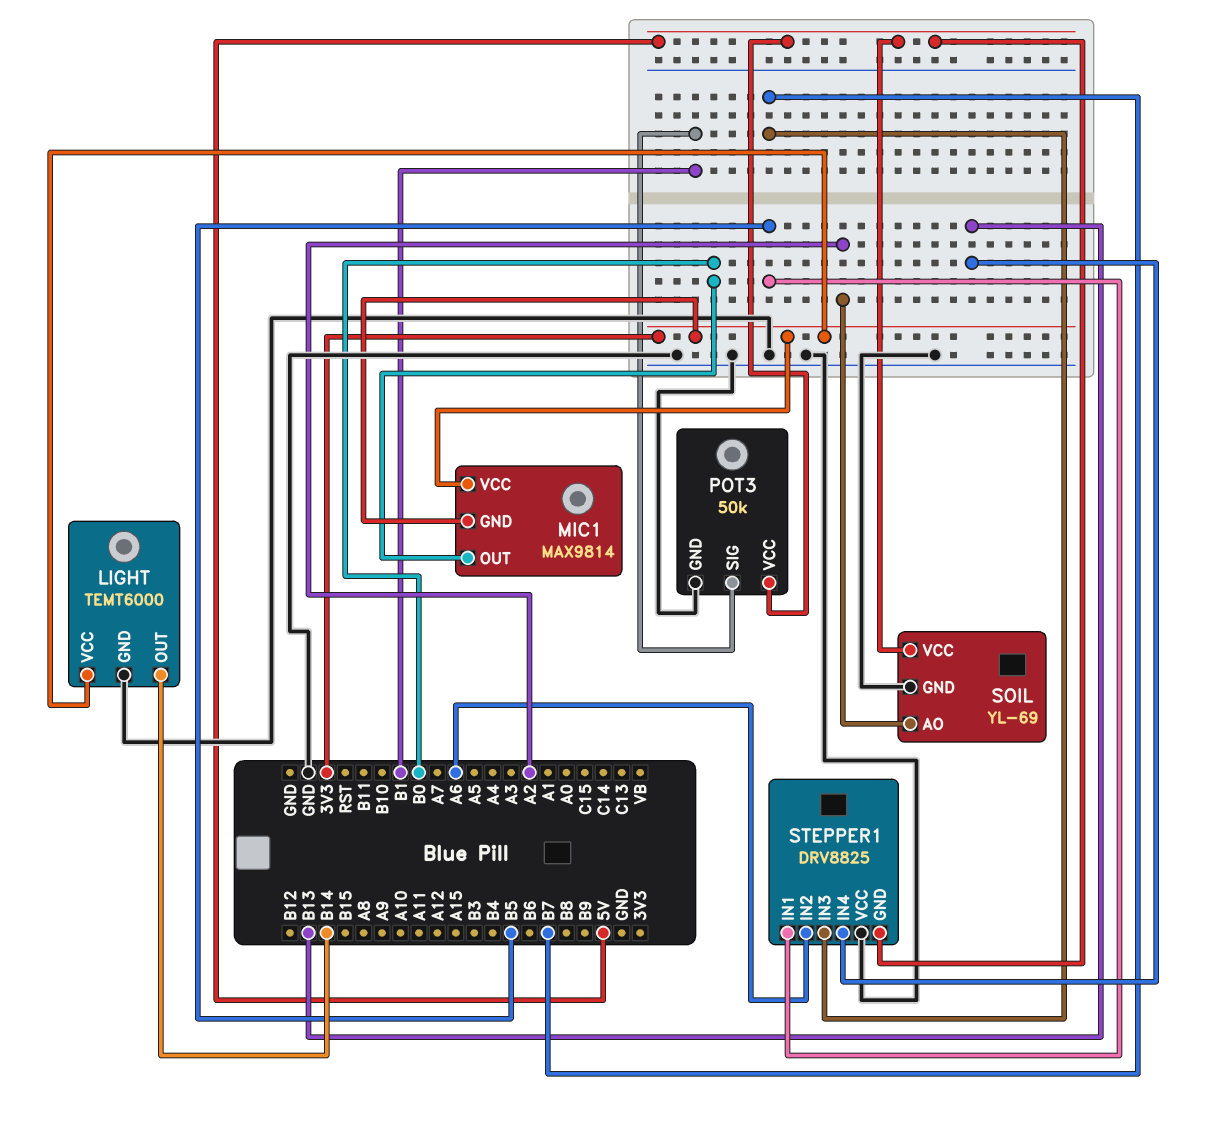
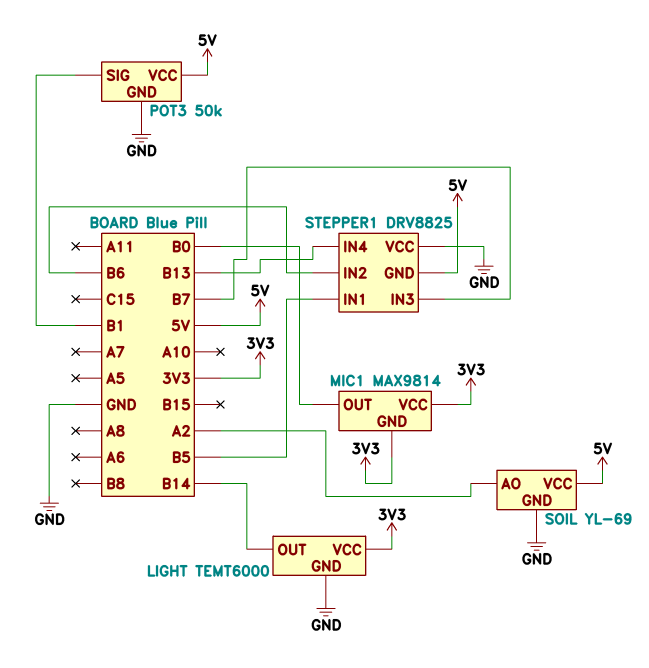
STEPPER1 pin IN2: A6 -> B6

